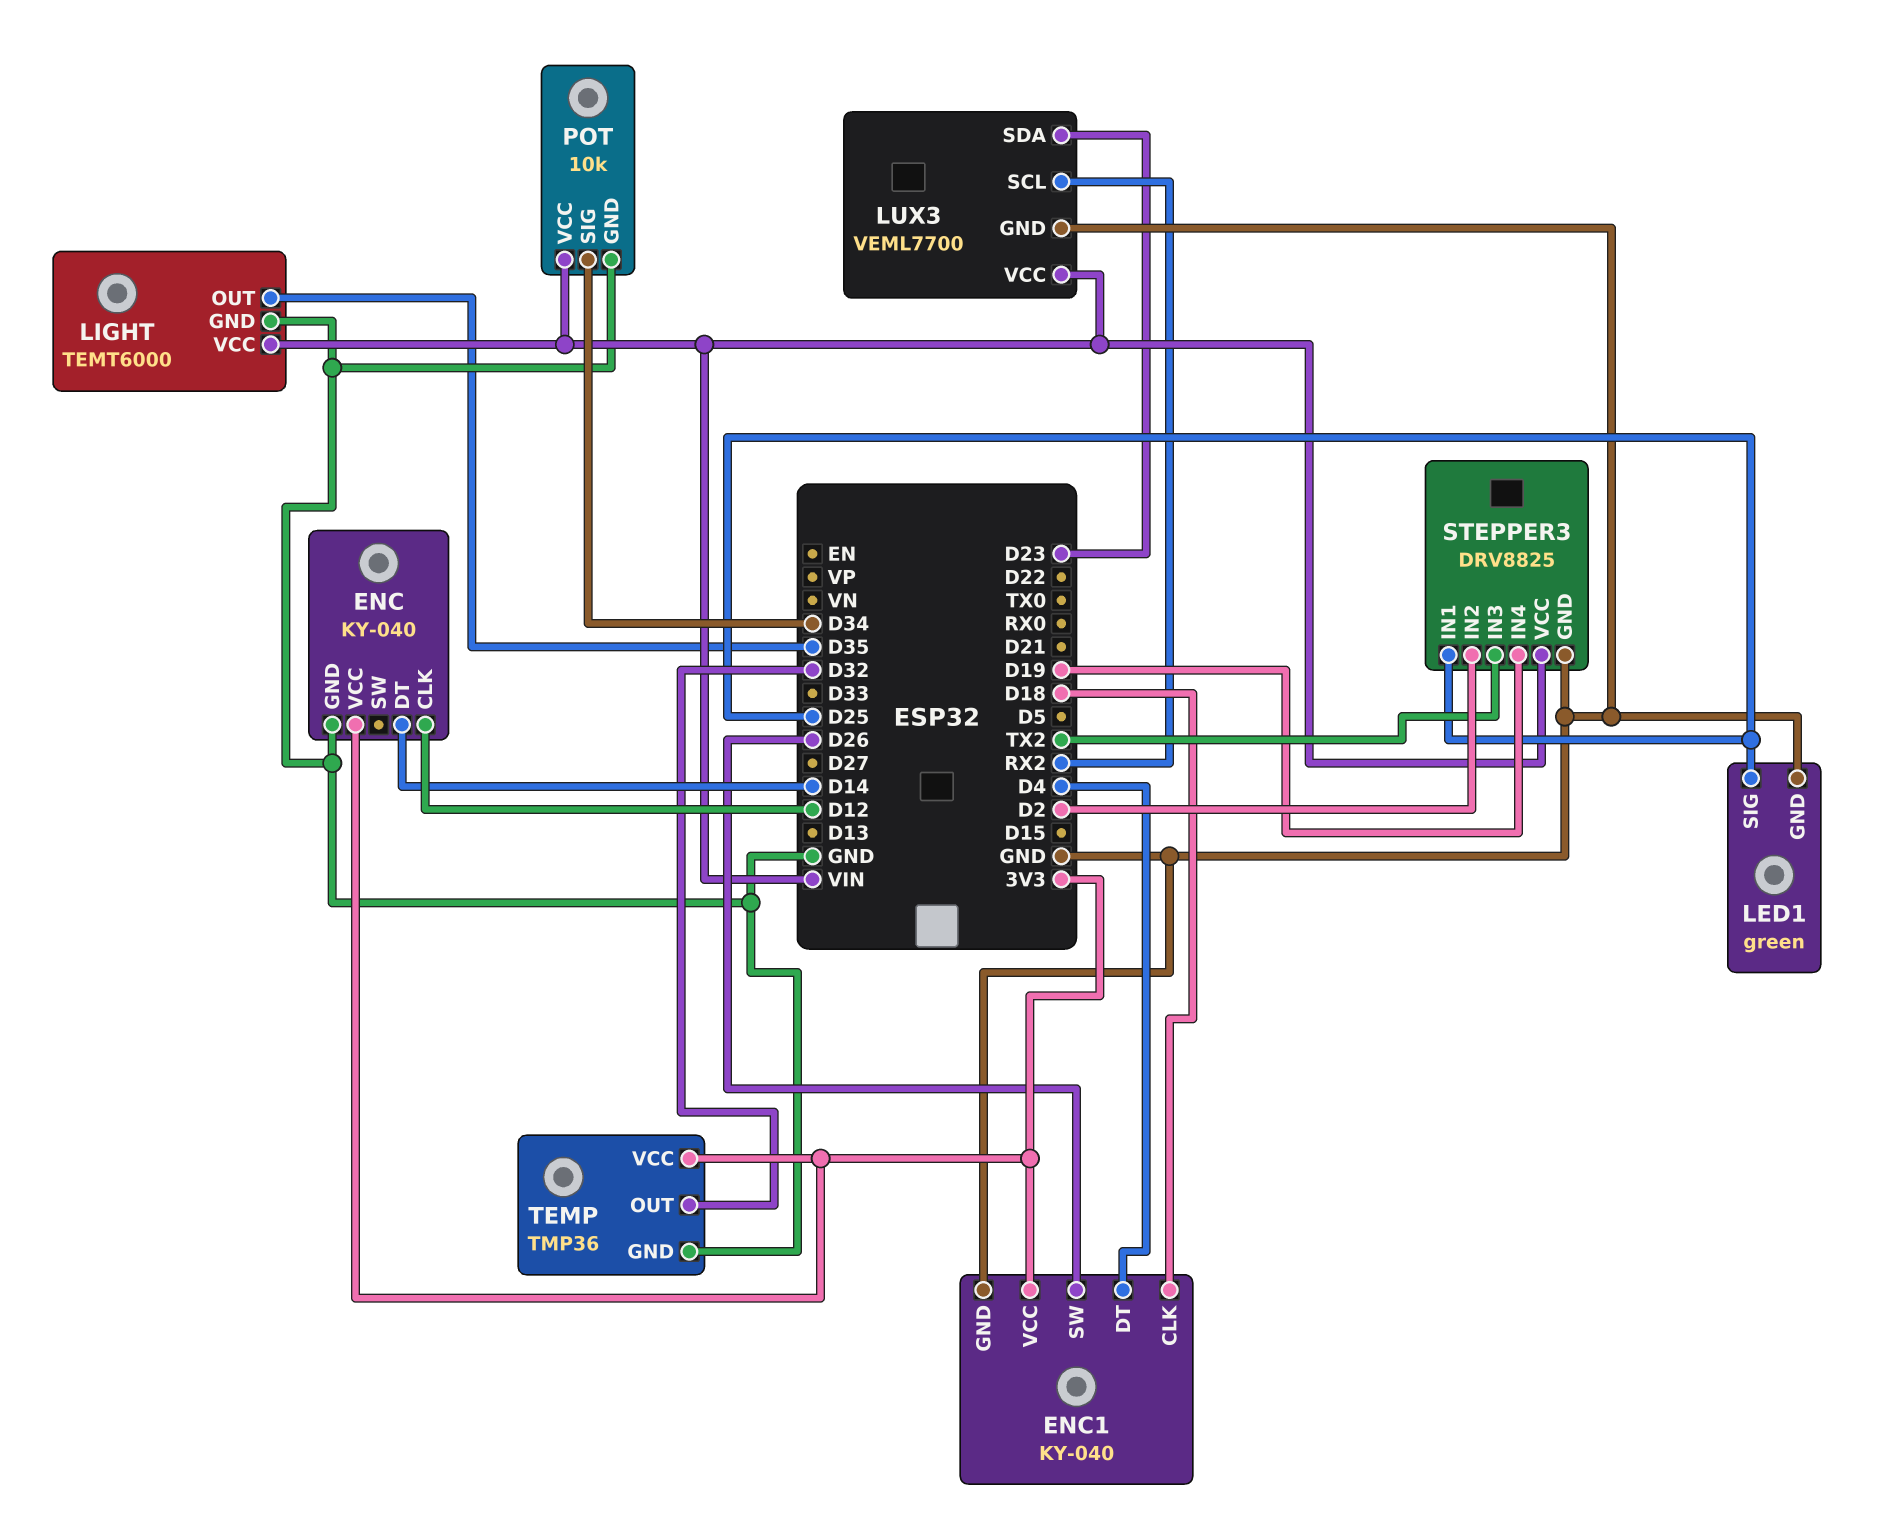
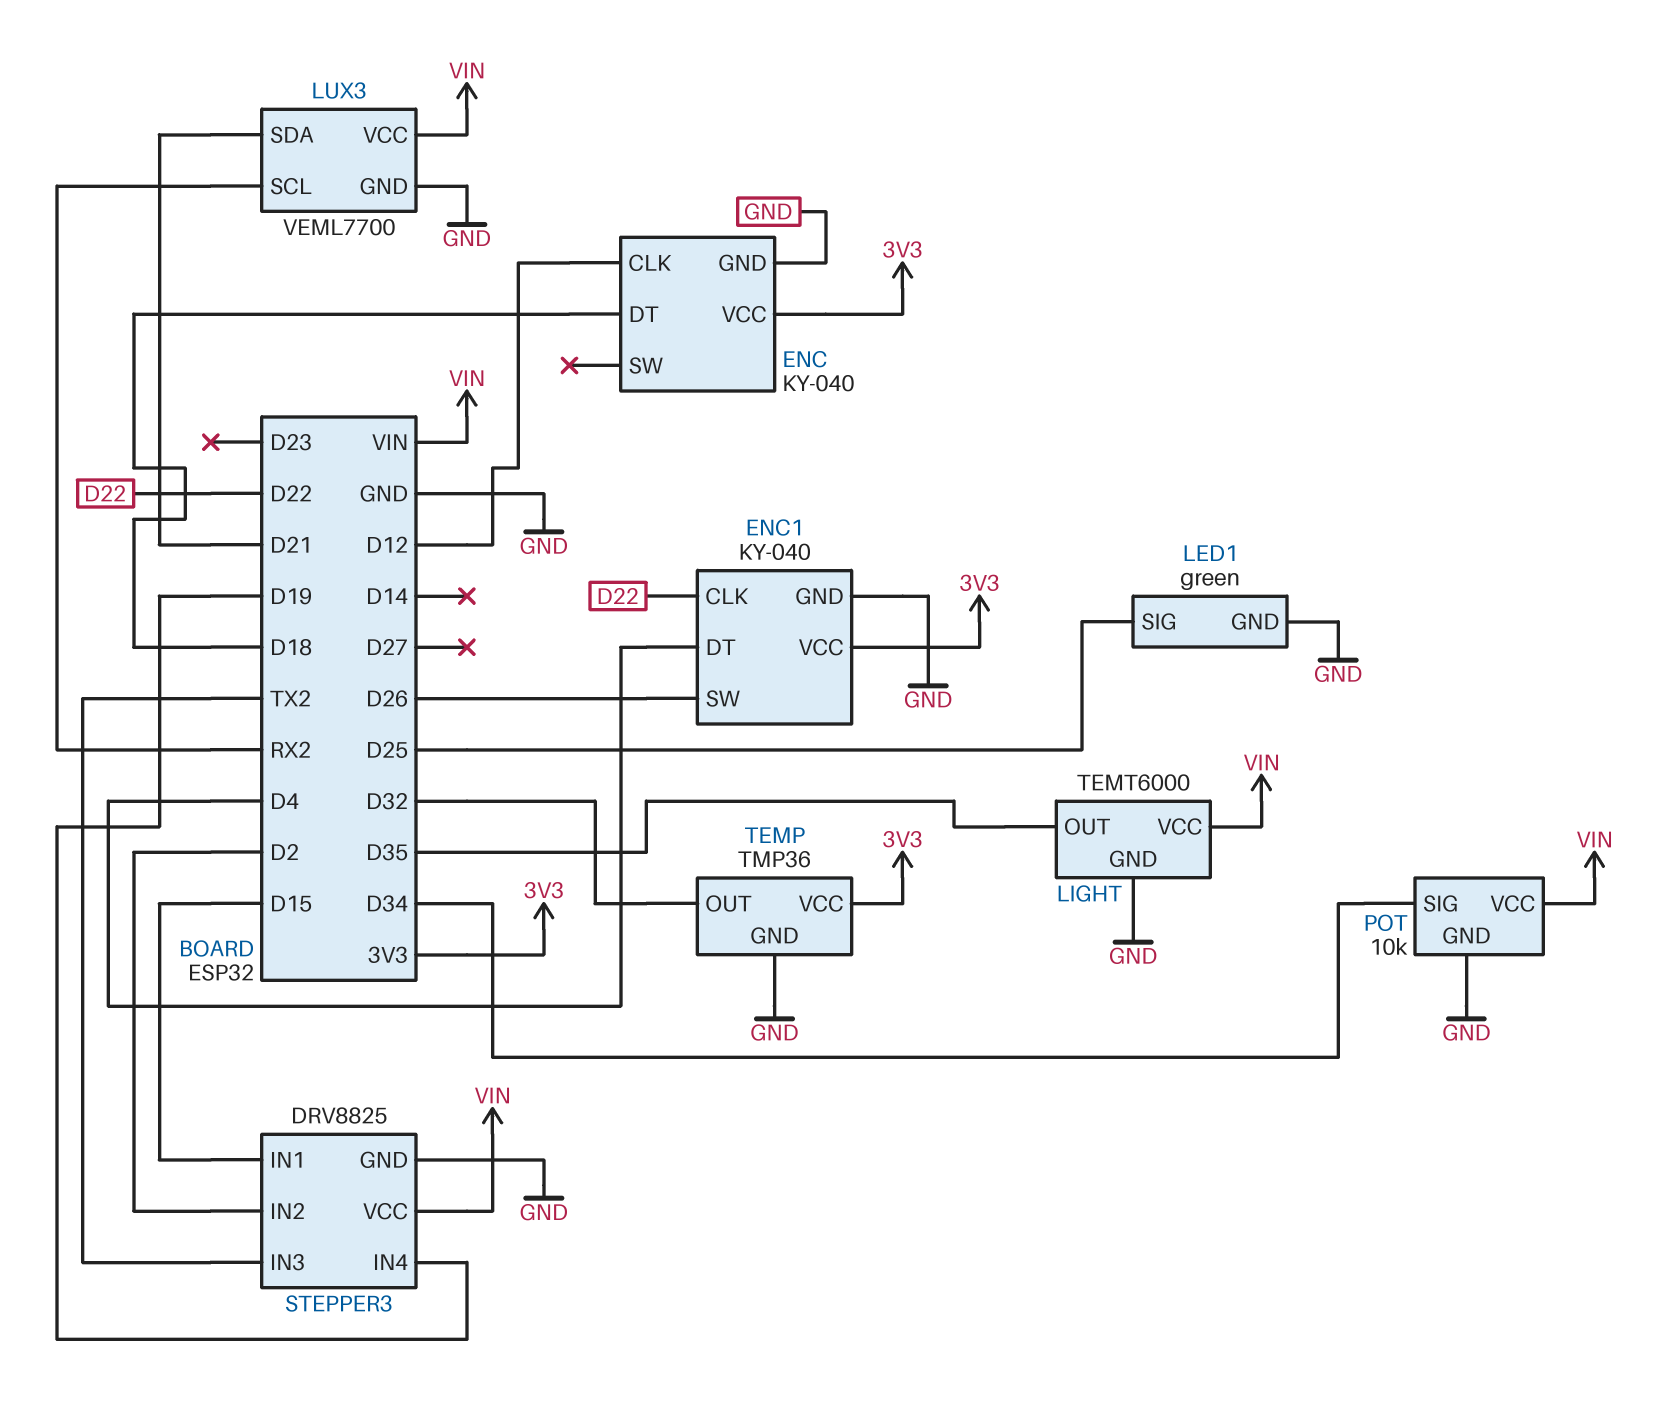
ENC pin DT: D14 -> D18
ENC1 pin CLK: D18 -> D22
LUX3 pin SDA: D23 -> D21
STEPPER3 pin IN1: D25 -> D15

